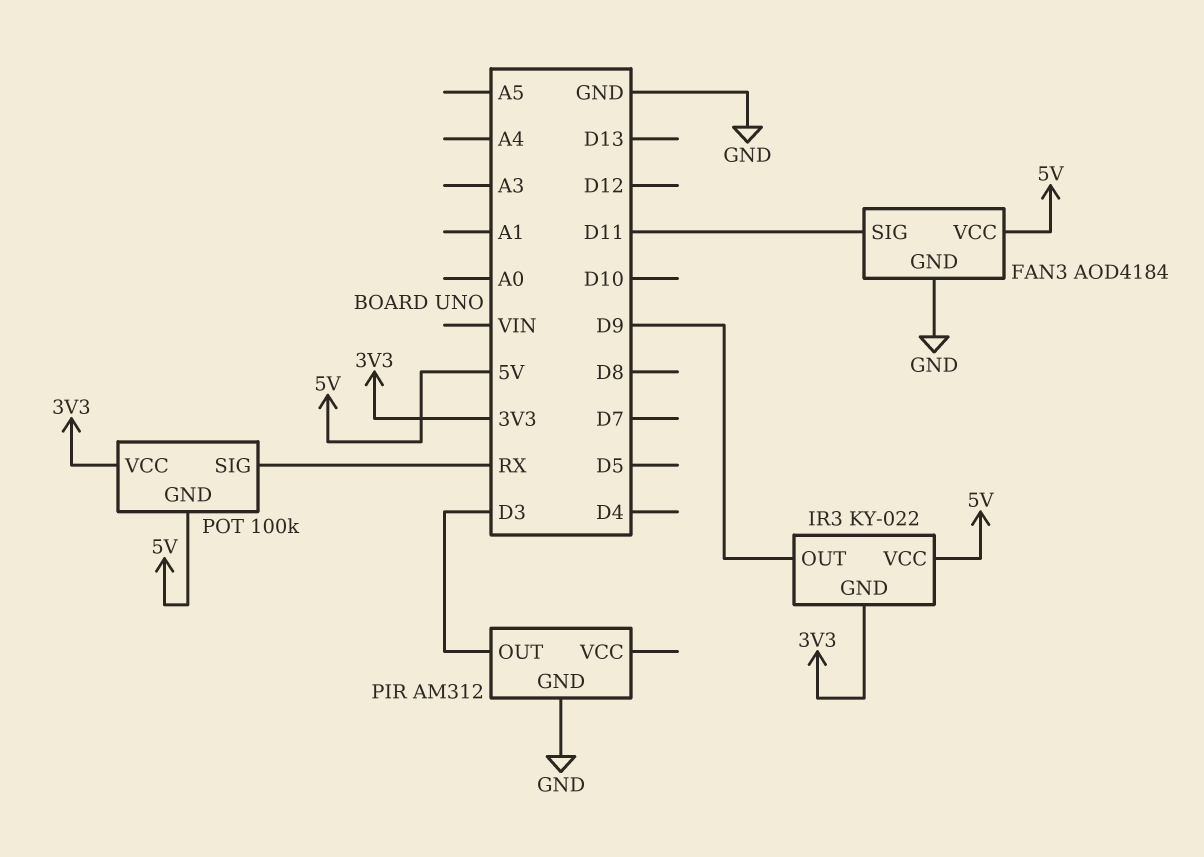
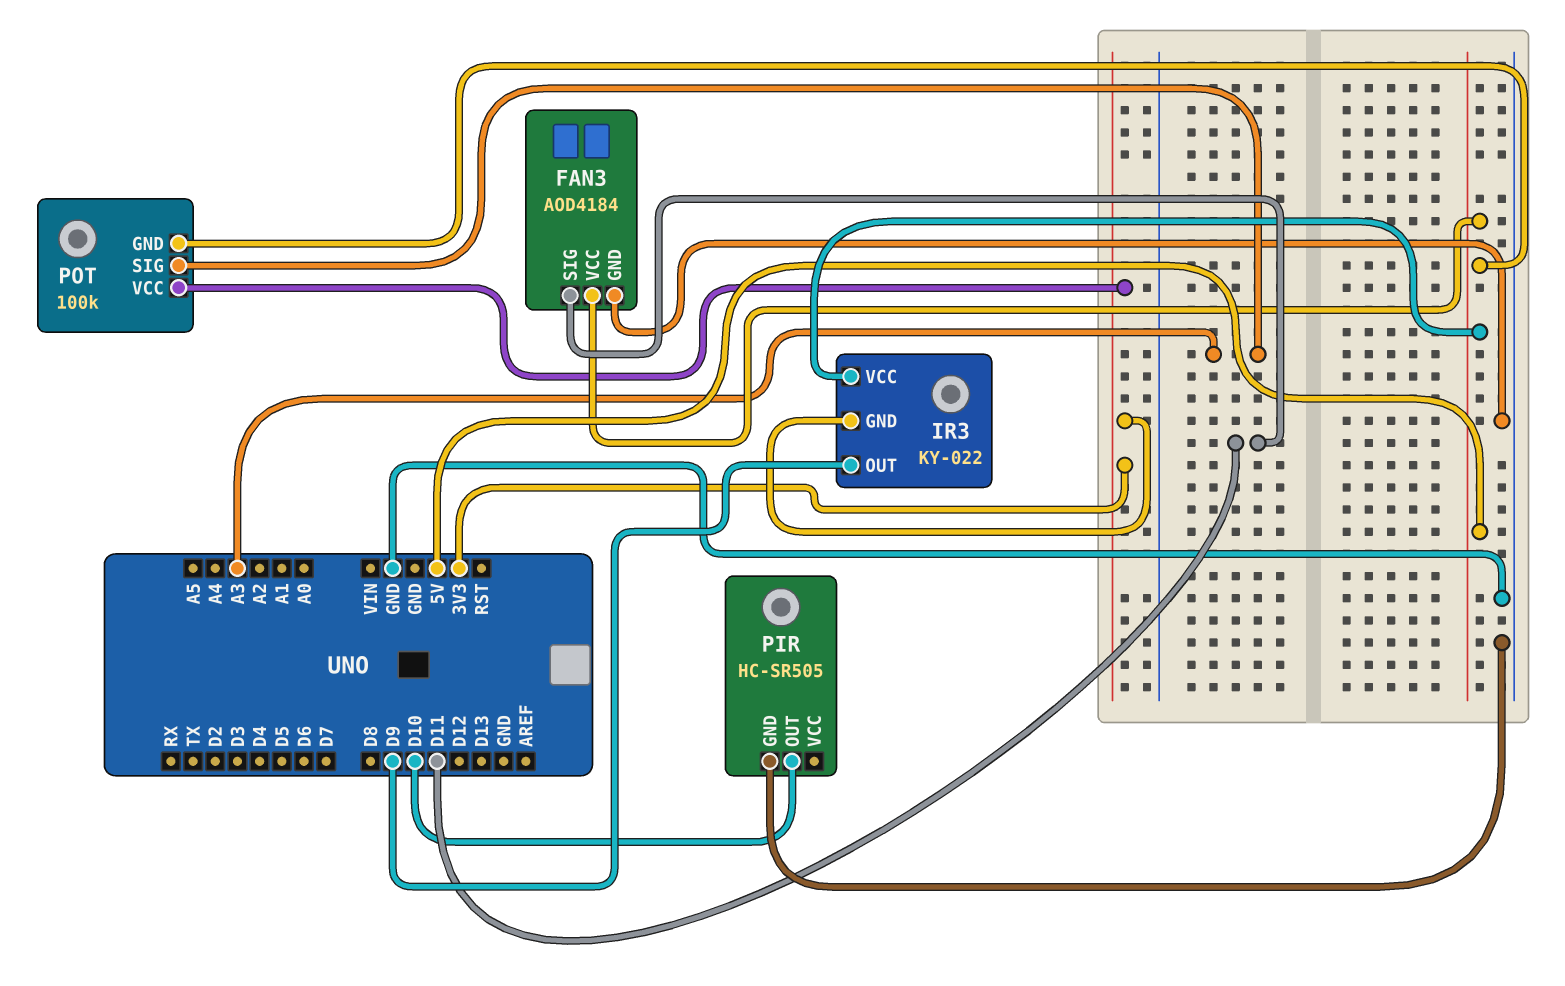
PIR: AM312 -> HC-SR505
PIR pin OUT: D3 -> D10
POT pin SIG: RX -> A3

